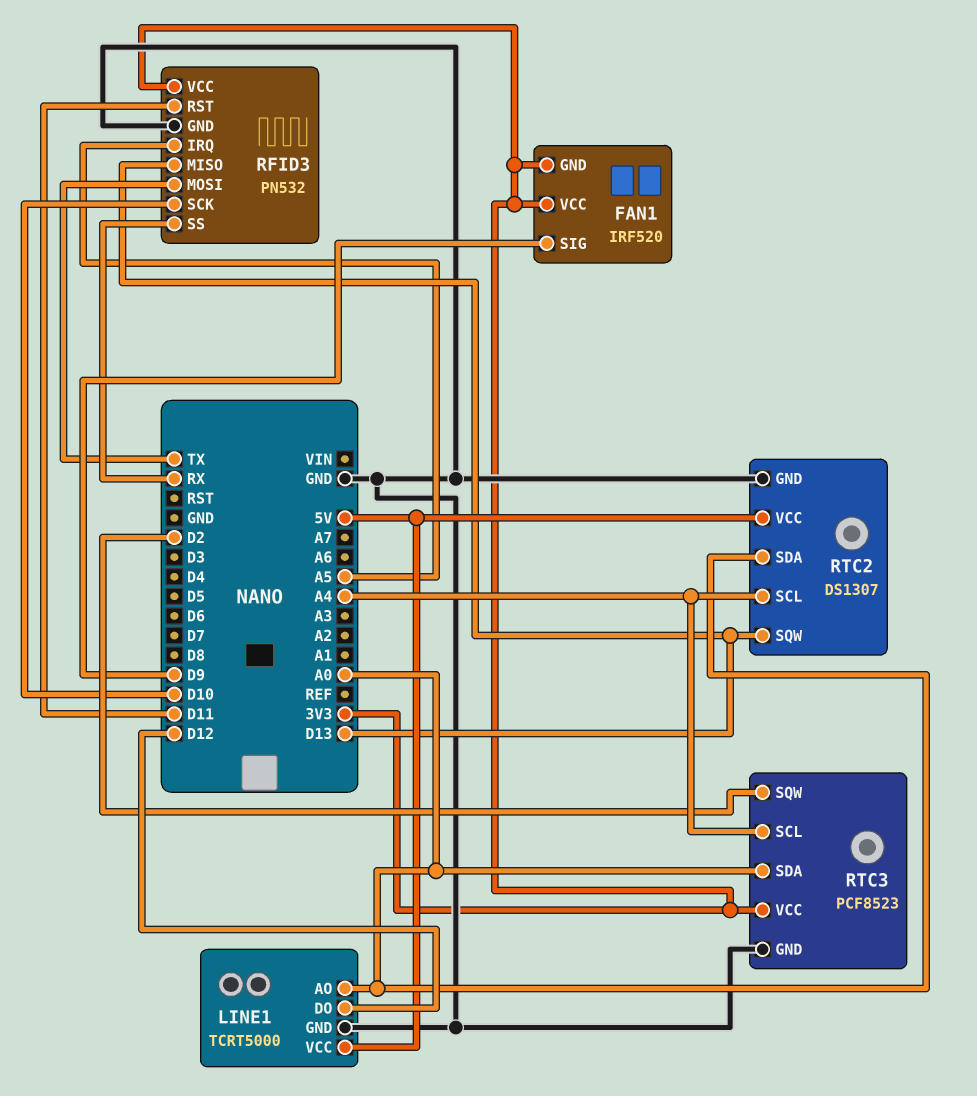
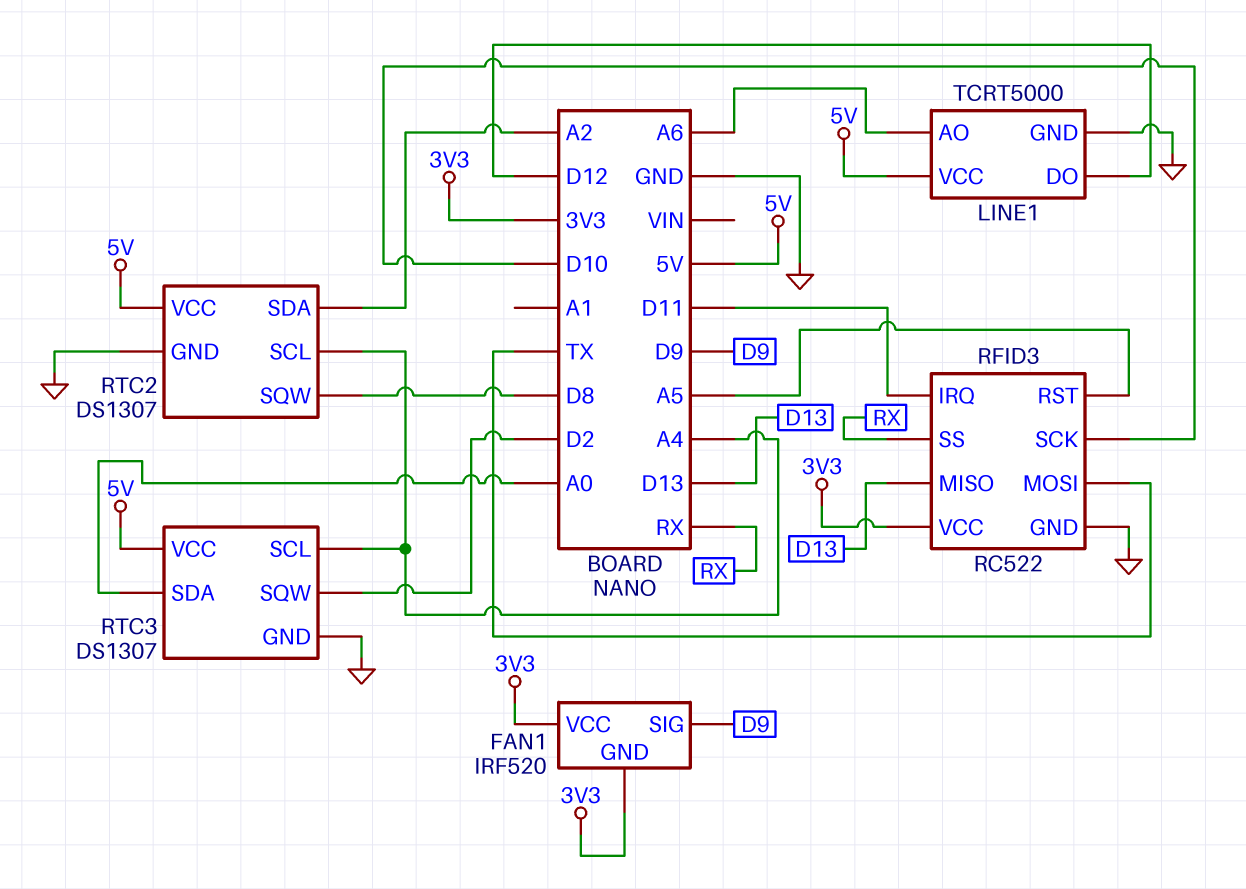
LINE1 pin AO: A0 -> A6
RFID3: PN532 -> RC522
RFID3 pin IRQ: A5 -> D11
RFID3 pin RST: D11 -> A5
RTC2 pin SDA: A0 -> A2
RTC2 pin SQW: D13 -> D8
RTC3: PCF8523 -> DS1307
RTC3 pin VCC: 3V3 -> 5V

